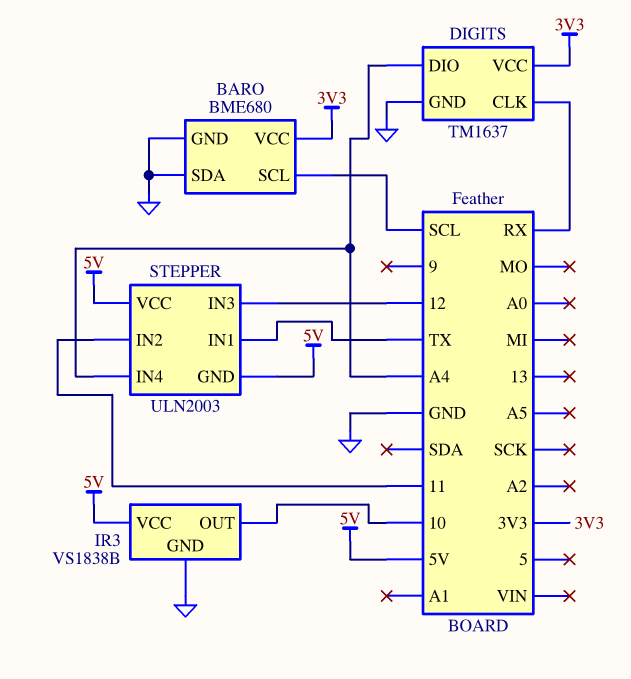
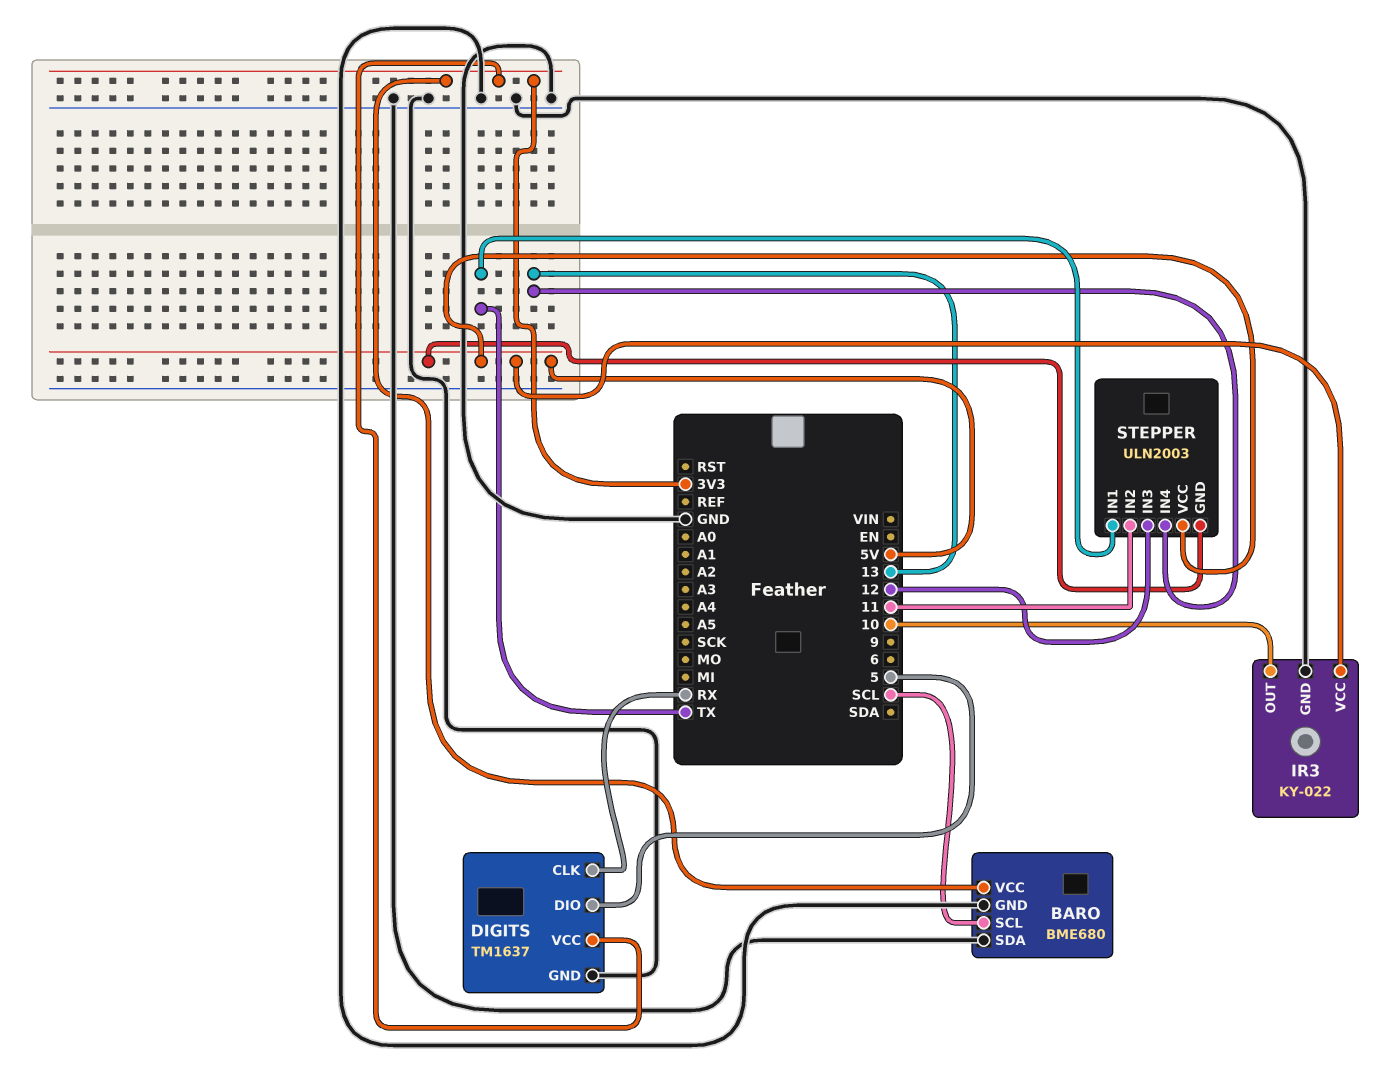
DIGITS pin DIO: A4 -> 5
IR3: VS1838B -> KY-022
STEPPER pin IN4: A4 -> 13

